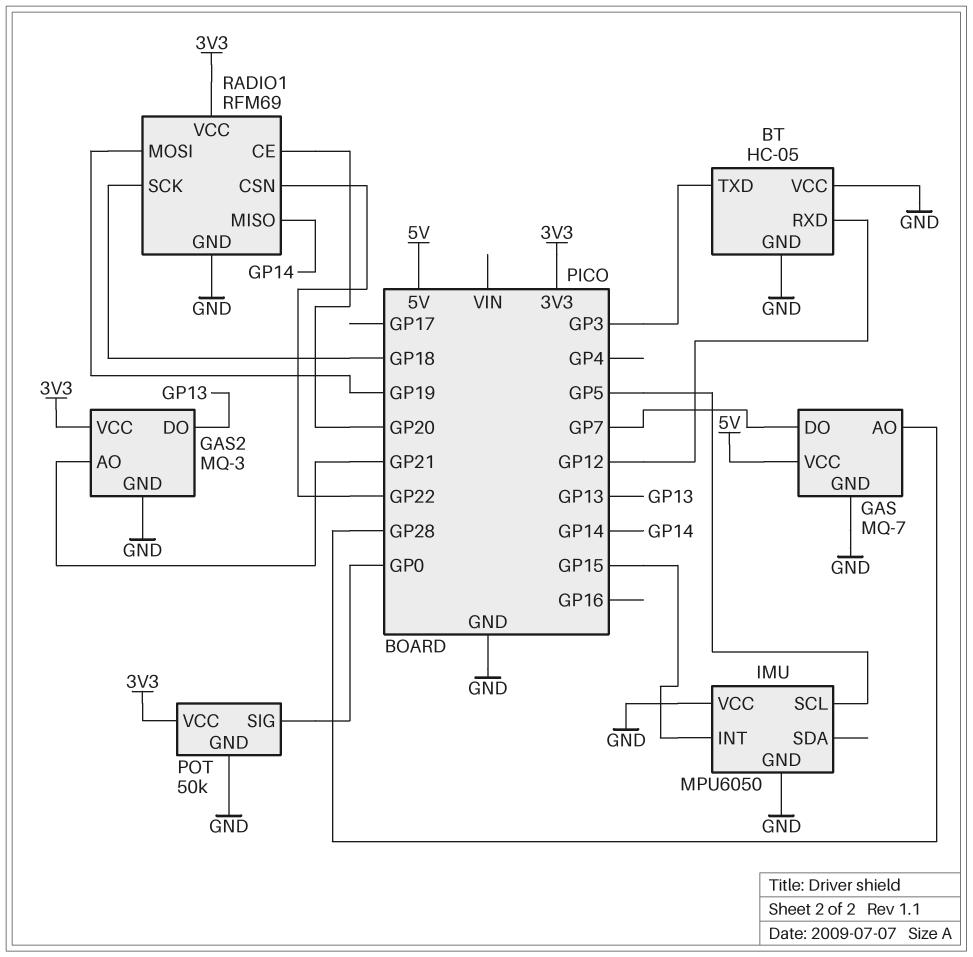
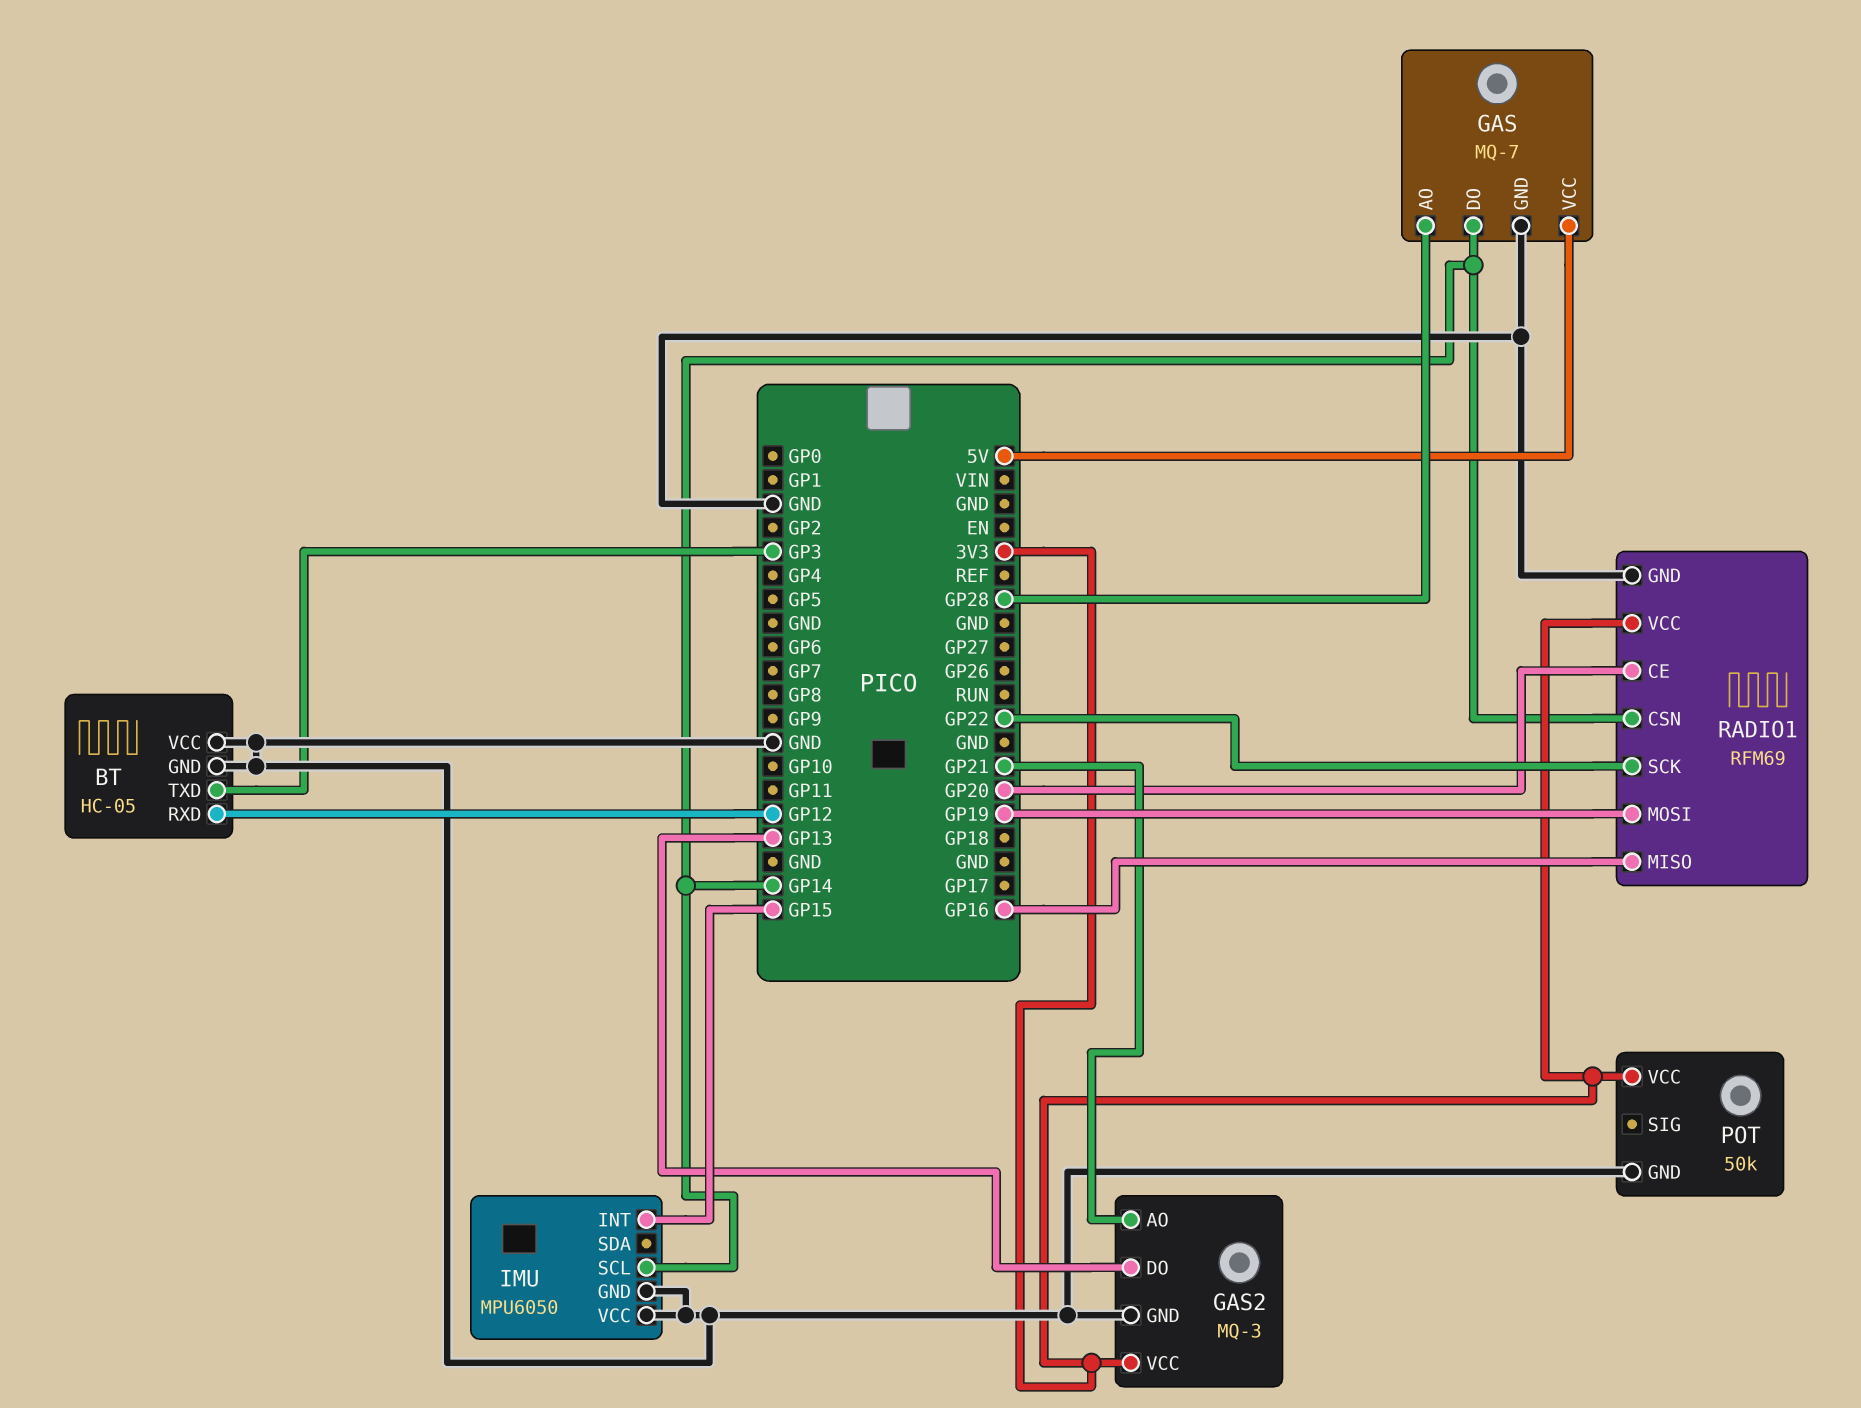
GAS pin DO: GP7 -> GP14
IMU pin SCL: GP5 -> GP14
POT pin SIG: GP0 -> none
RADIO1 pin CSN: GP22 -> GP14
RADIO1 pin MISO: GP14 -> GP16
RADIO1 pin SCK: GP18 -> GP22

